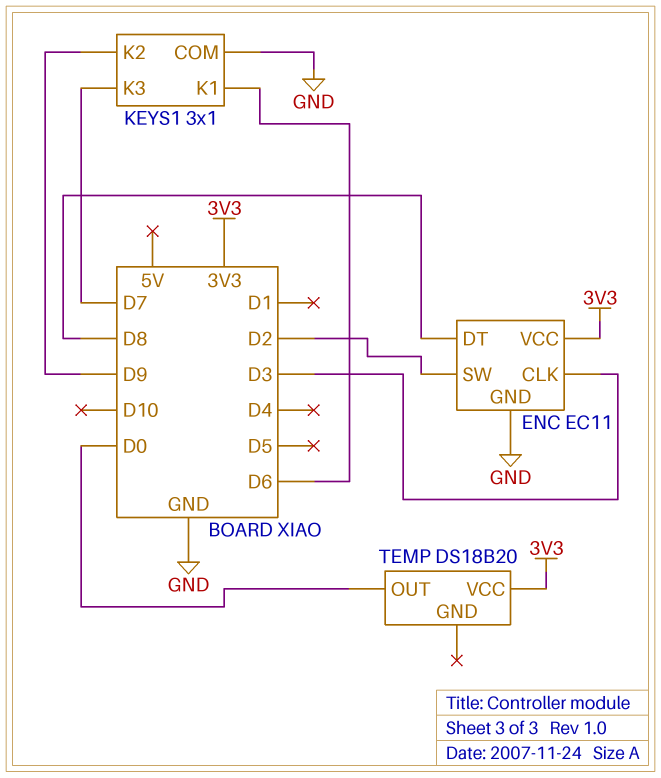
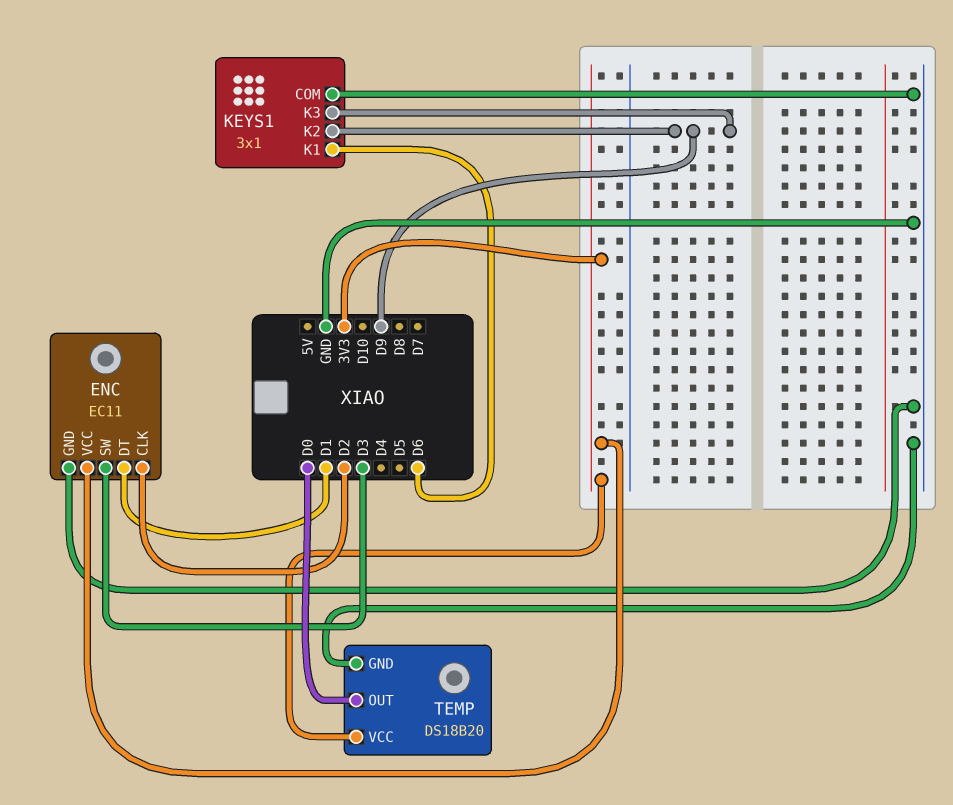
ENC pin CLK: D3 -> D2
ENC pin DT: D8 -> D1
ENC pin SW: D2 -> D3
KEYS1 pin K3: D7 -> D9
TEMP pin GND: none -> GND

